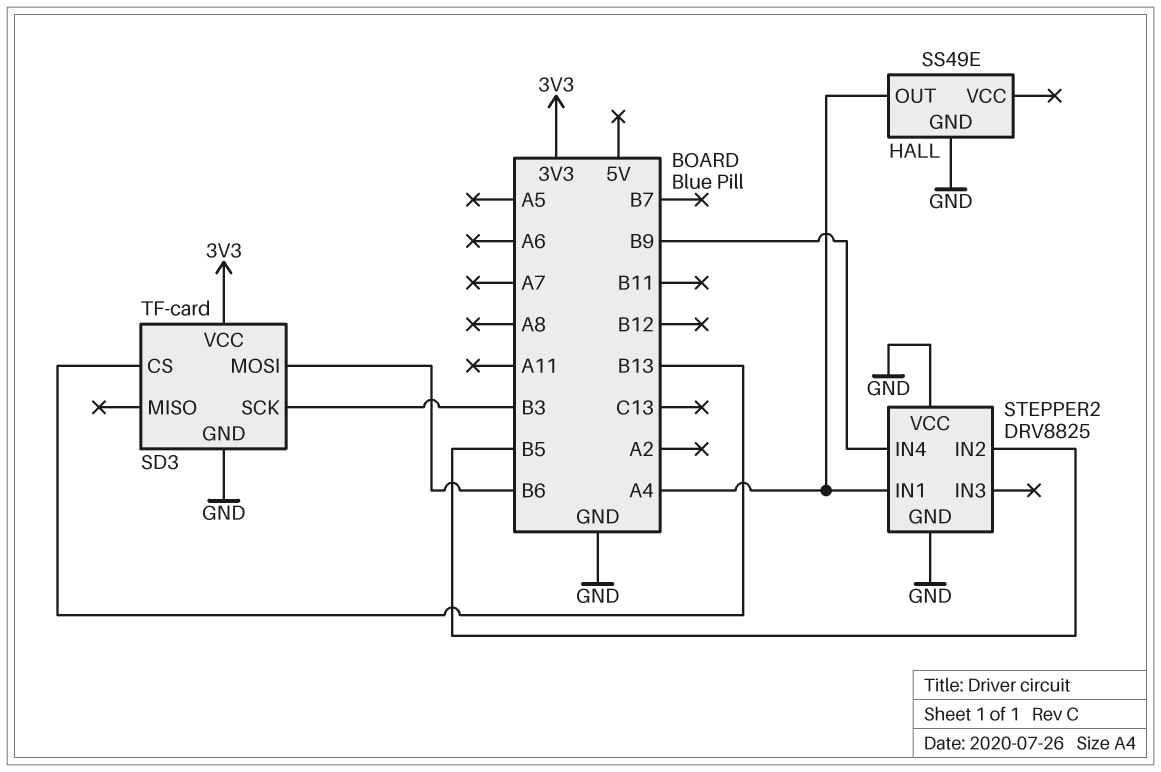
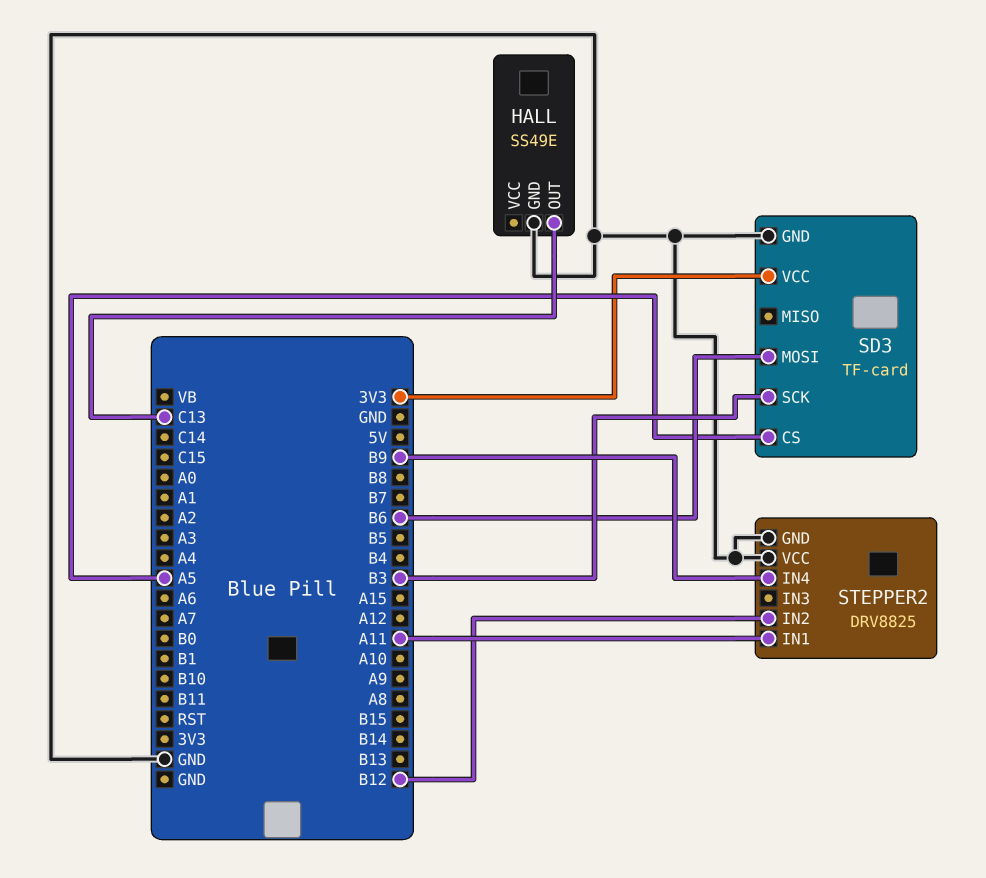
HALL pin OUT: A4 -> C13
SD3 pin CS: B13 -> A5
STEPPER2 pin IN1: A4 -> A11
STEPPER2 pin IN2: B5 -> B12

